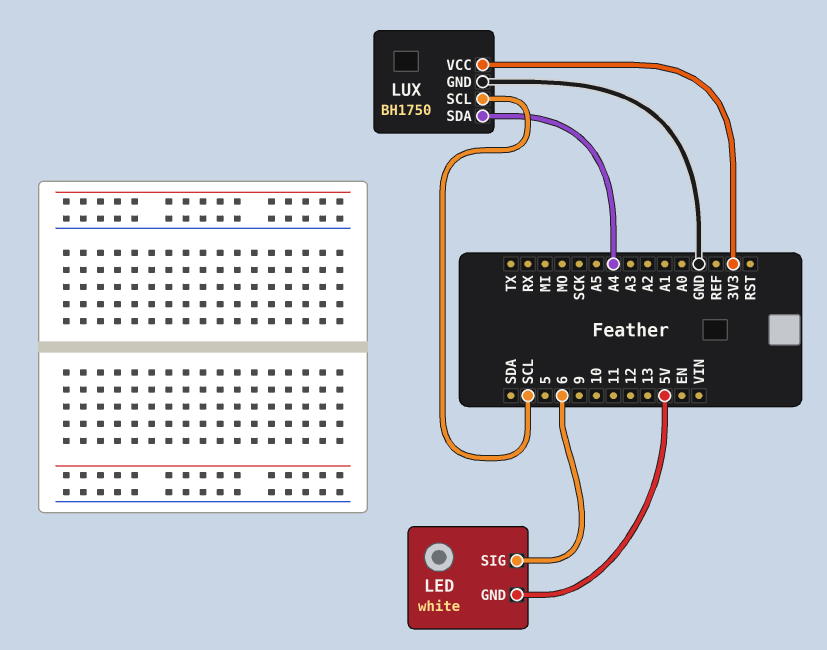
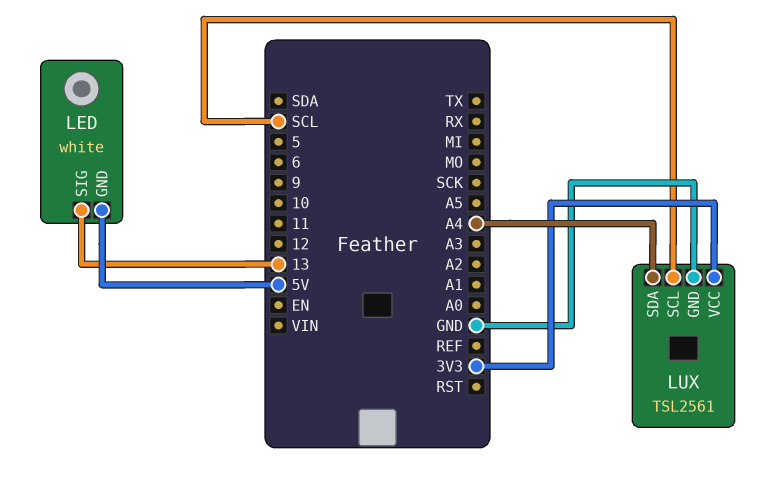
LED pin SIG: 6 -> 13
LUX: BH1750 -> TSL2561

